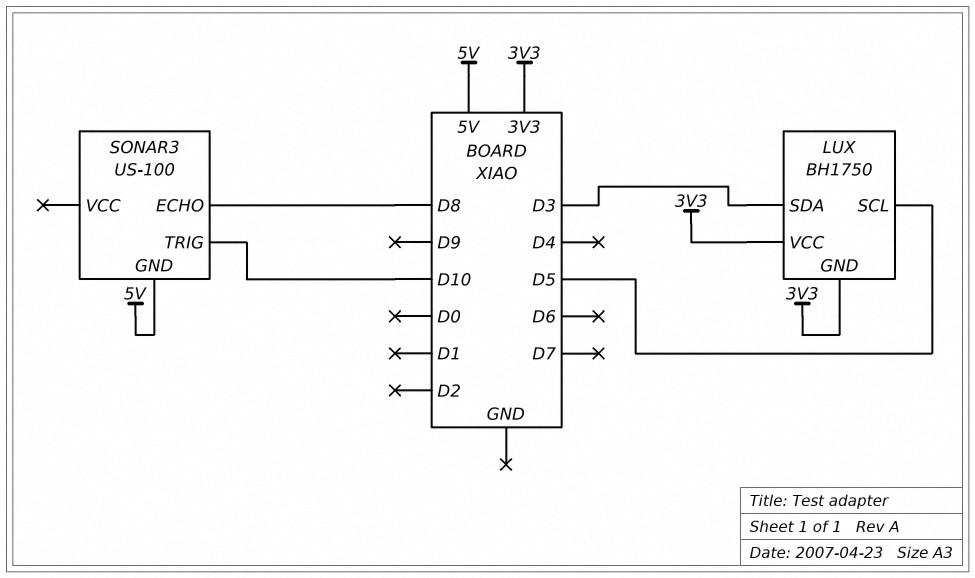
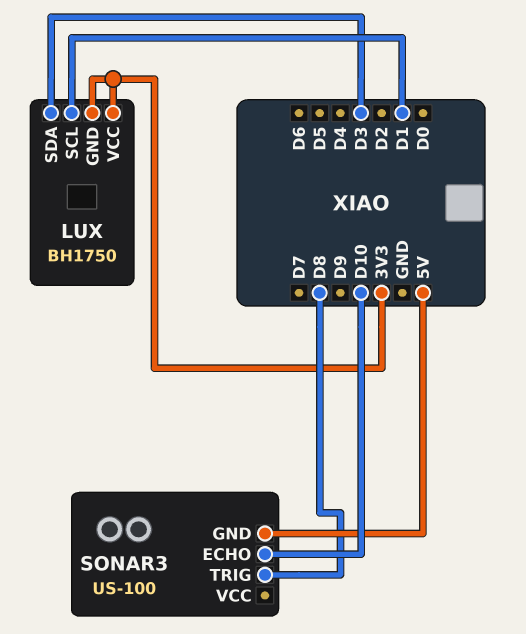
LUX pin SCL: D5 -> D1
SONAR3 pin ECHO: D8 -> D10
SONAR3 pin TRIG: D10 -> D8

